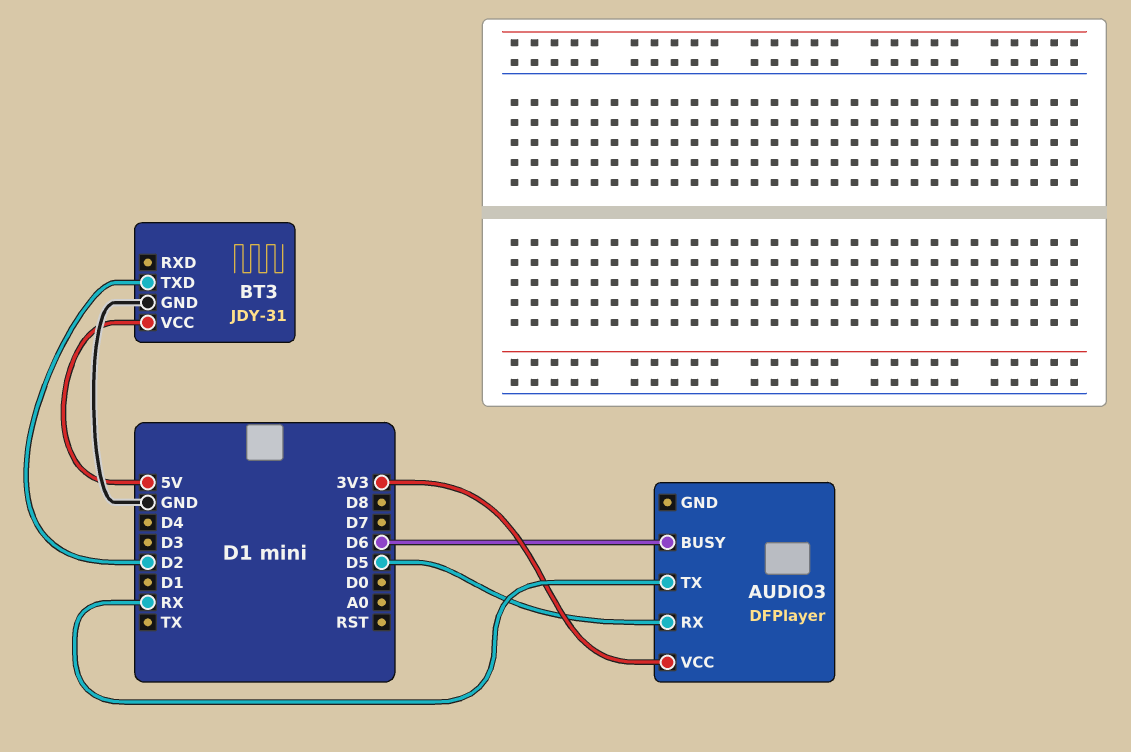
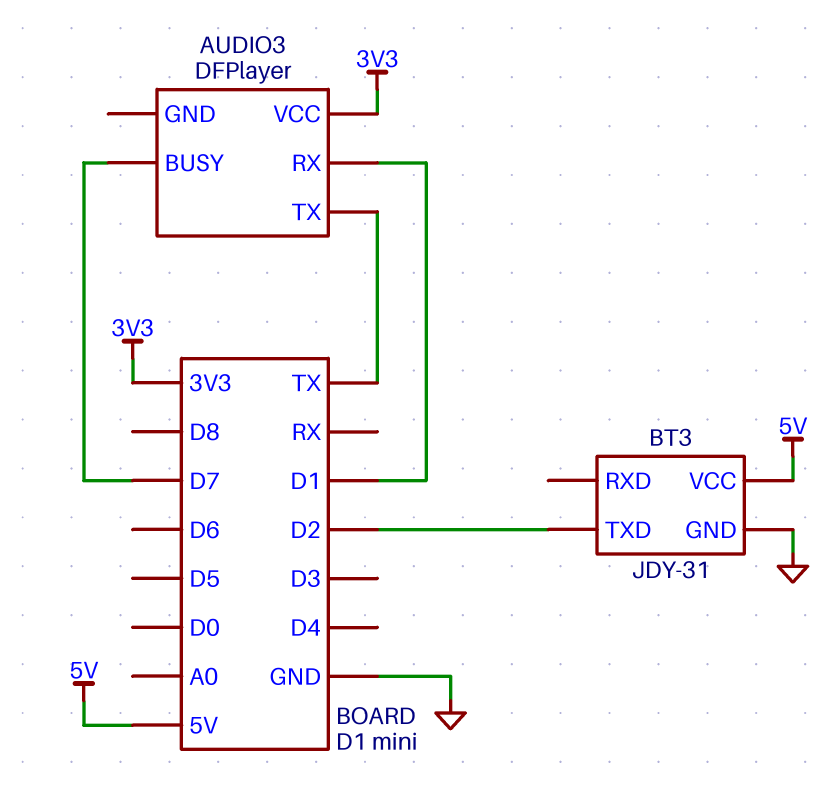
AUDIO3 pin BUSY: D6 -> D7
AUDIO3 pin RX: D5 -> D1
AUDIO3 pin TX: RX -> TX

